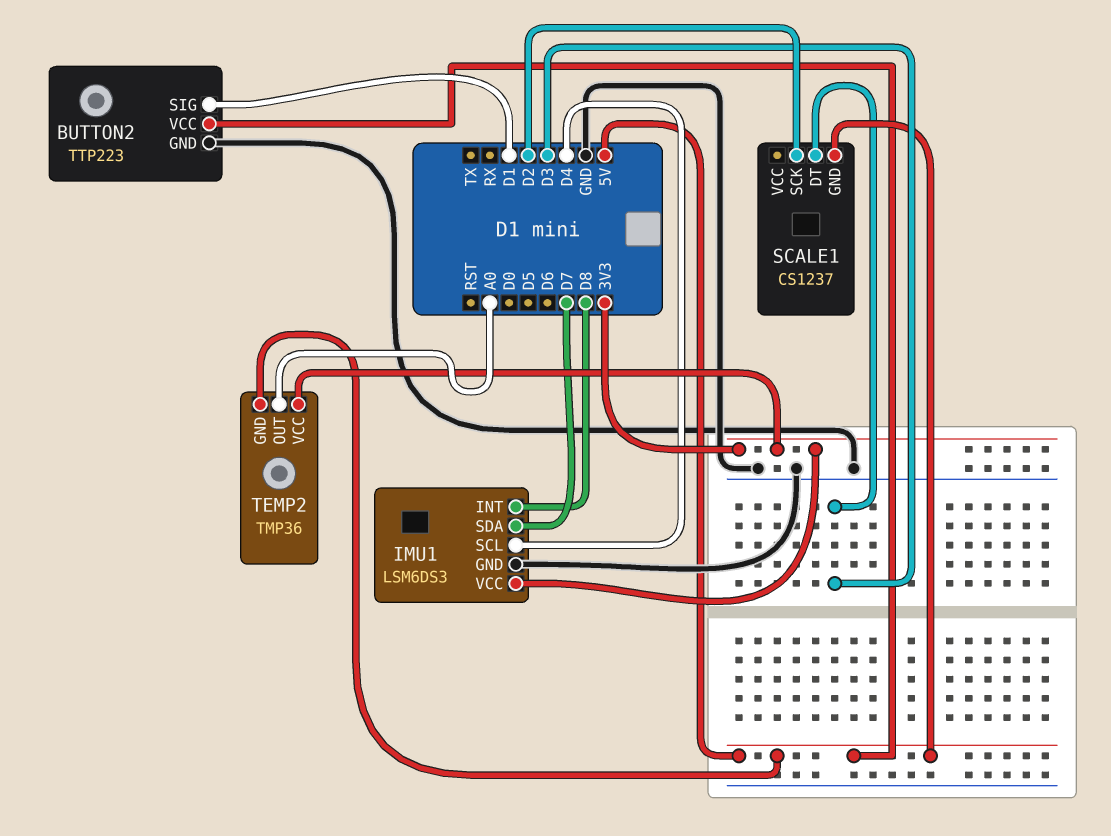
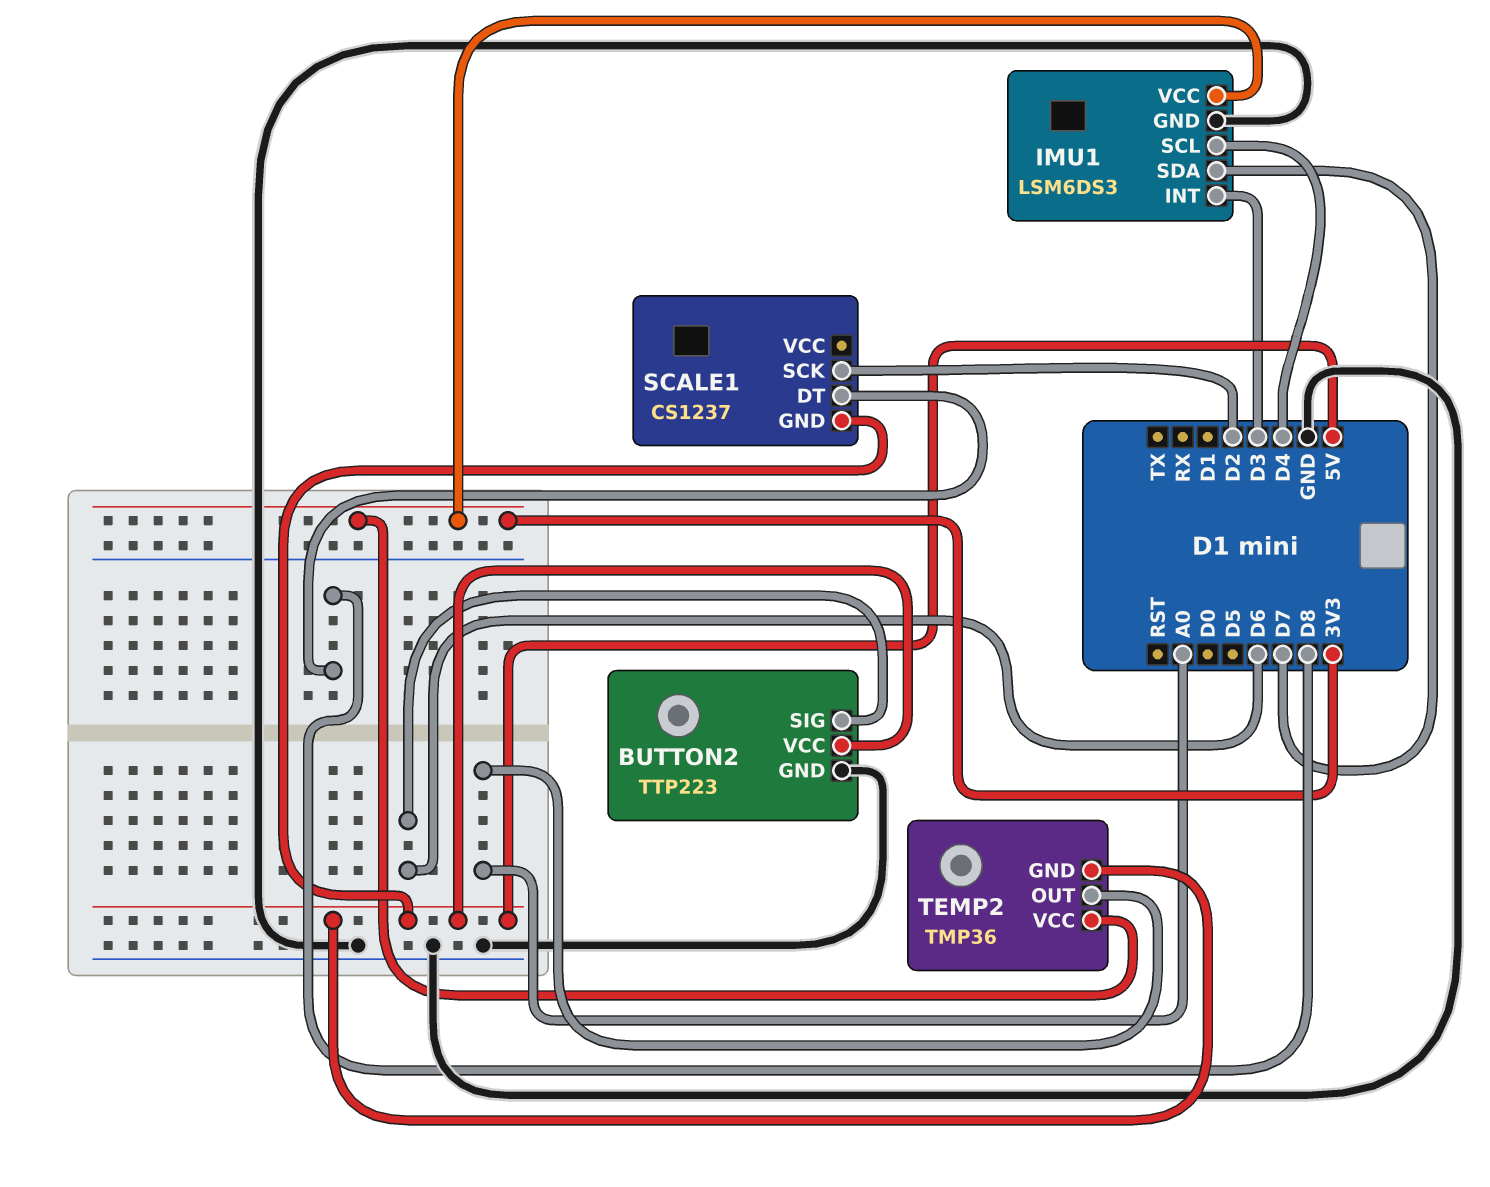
BUTTON2 pin SIG: D1 -> D6
IMU1 pin INT: D8 -> D3
SCALE1 pin DT: D3 -> D8

